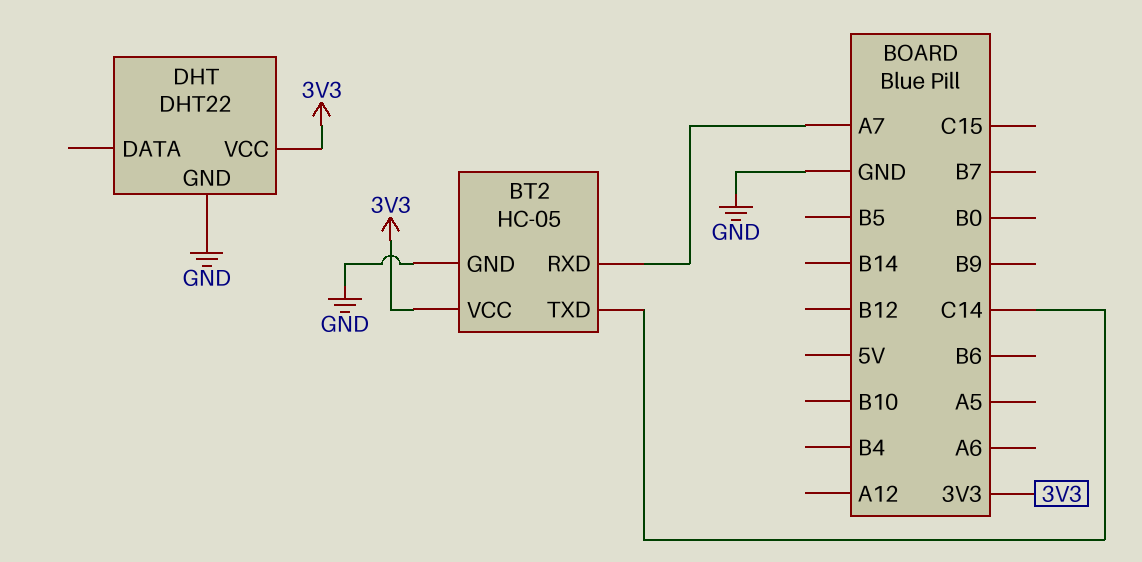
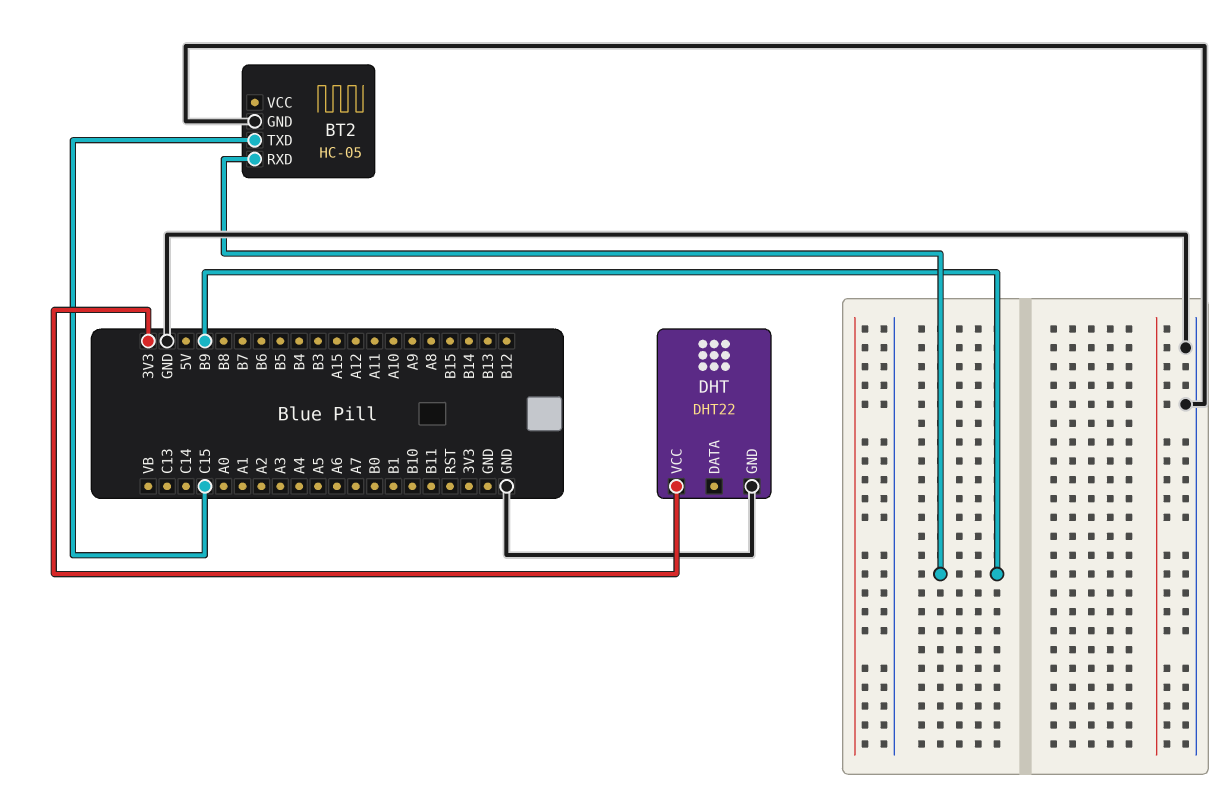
BT2 pin RXD: A7 -> B9
BT2 pin TXD: C14 -> C15
BT2 pin VCC: 3V3 -> none

